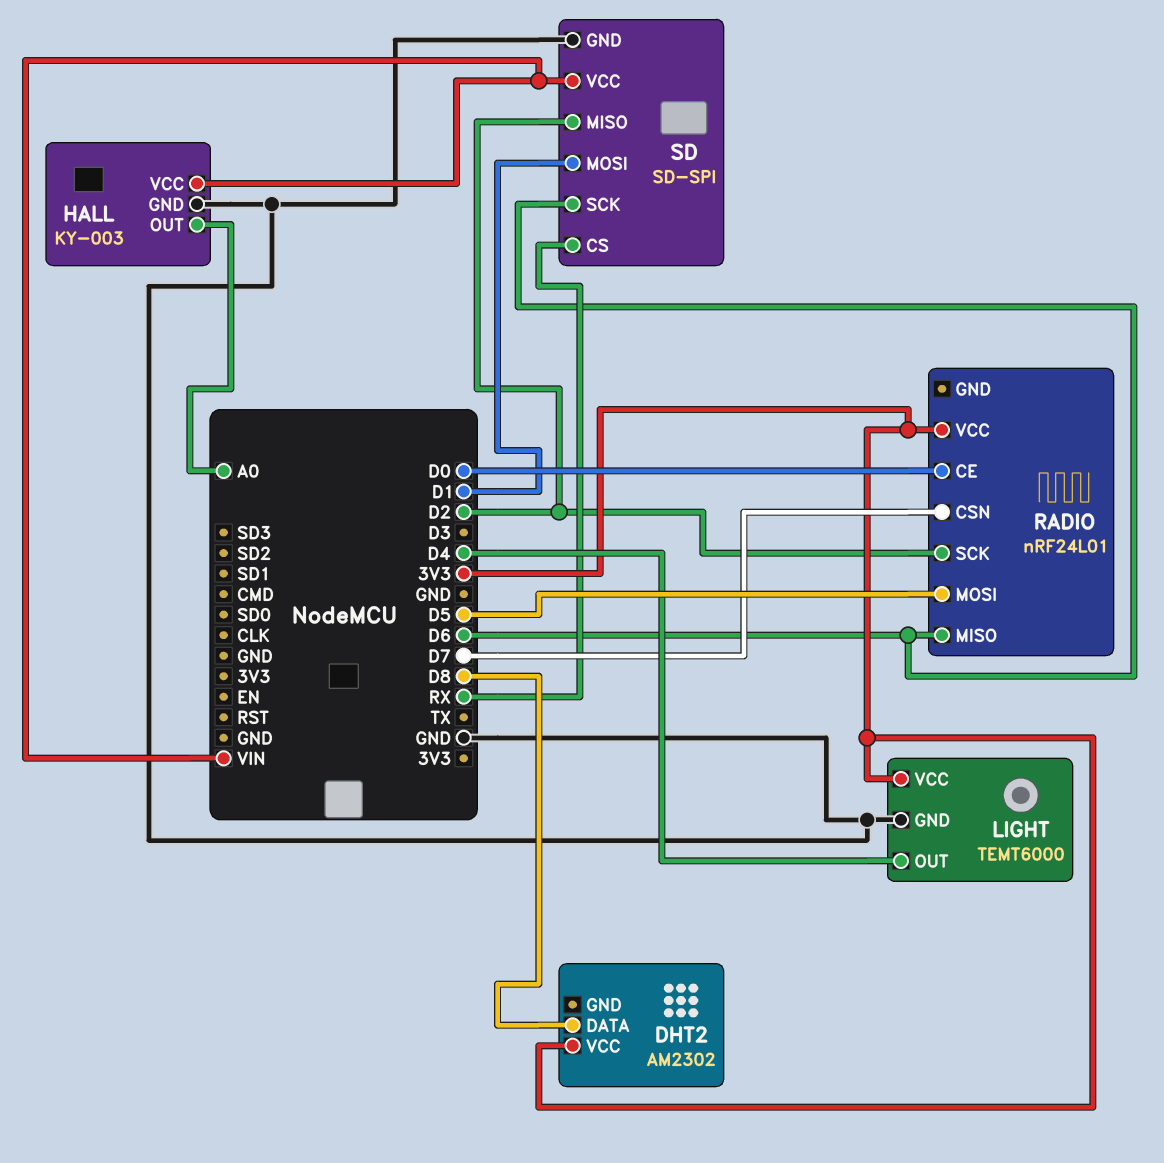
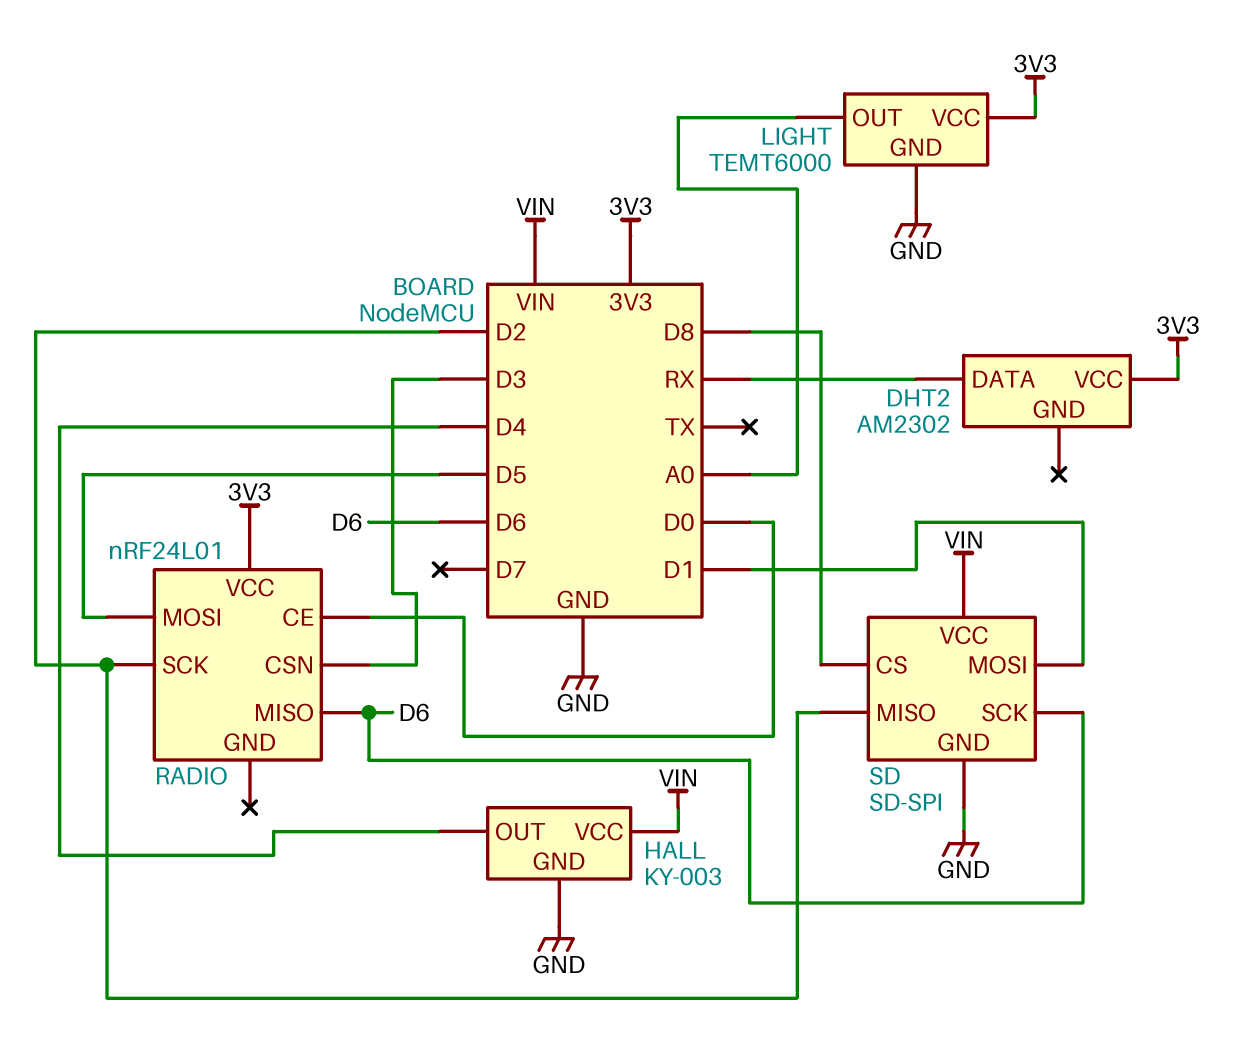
DHT2 pin DATA: D8 -> RX
HALL pin OUT: A0 -> D4
LIGHT pin OUT: D4 -> A0
RADIO pin CSN: D7 -> D3
SD pin CS: RX -> D8

